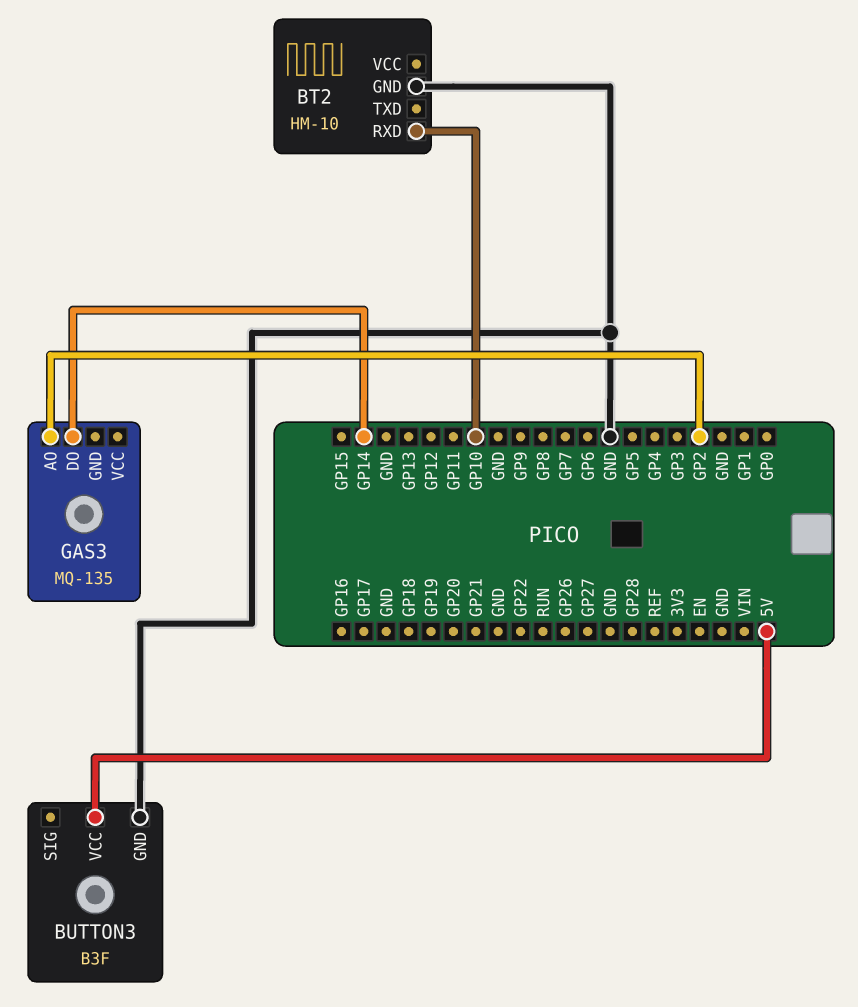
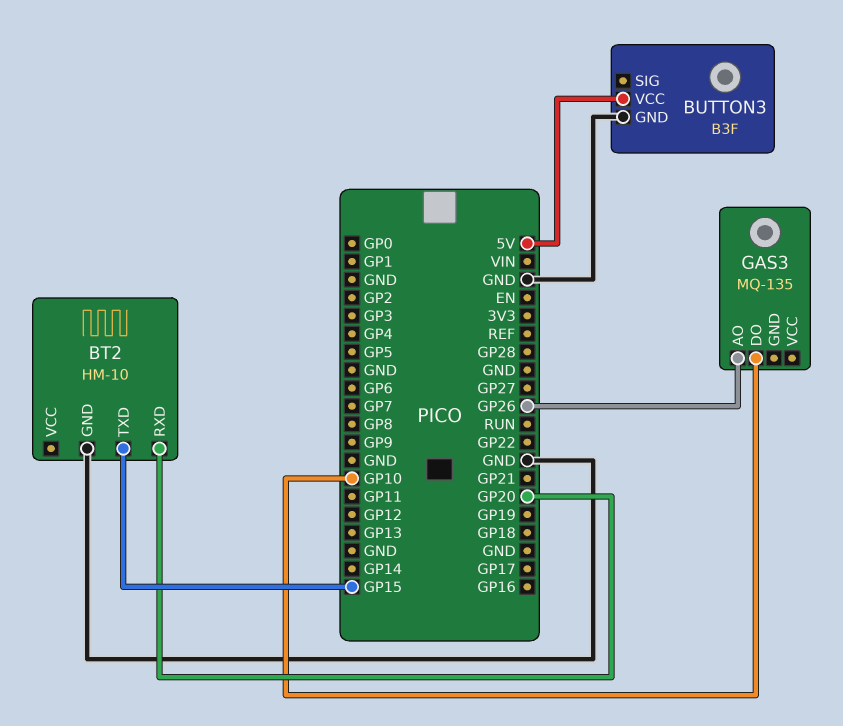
BT2 pin RXD: GP10 -> GP20
BT2 pin TXD: none -> GP15
GAS3 pin AO: GP2 -> GP26
GAS3 pin DO: GP14 -> GP10

